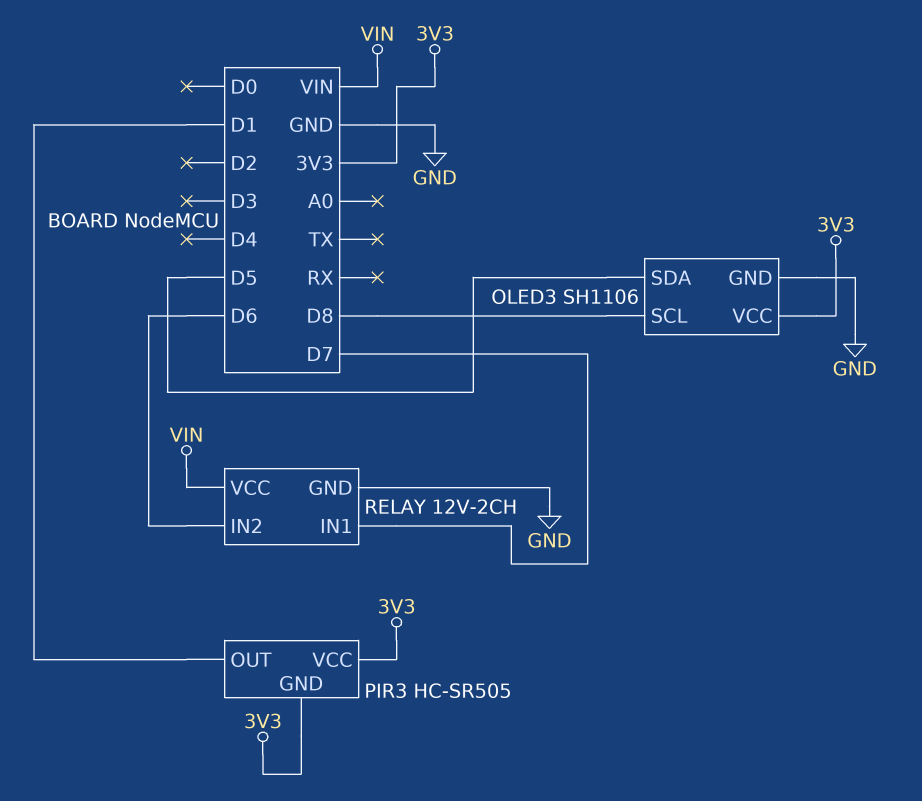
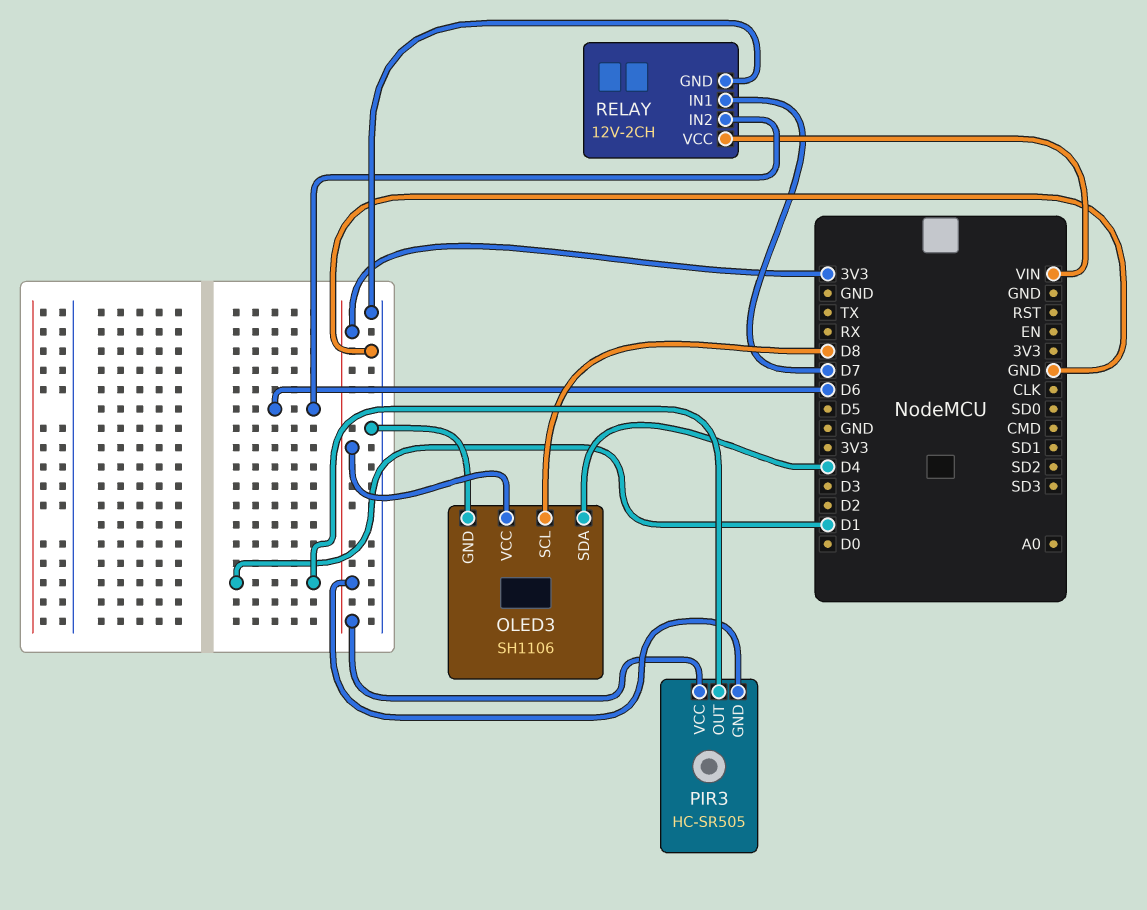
OLED3 pin SDA: D5 -> D4

